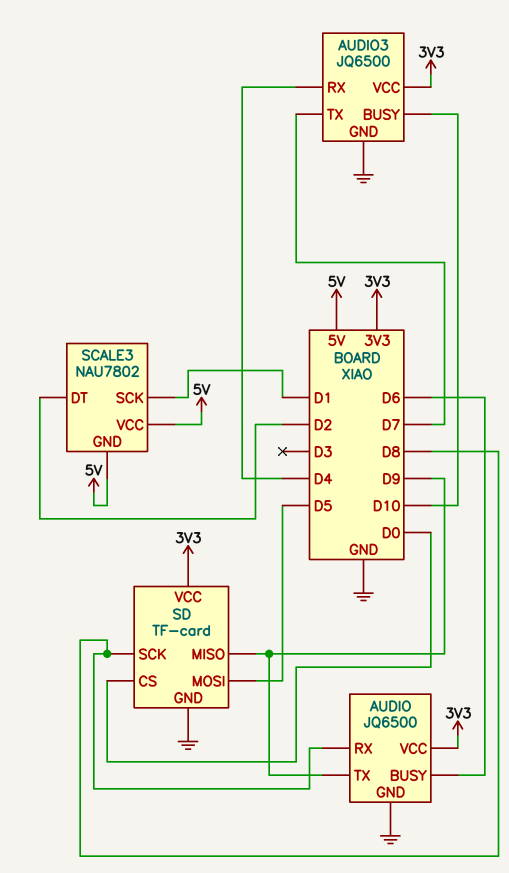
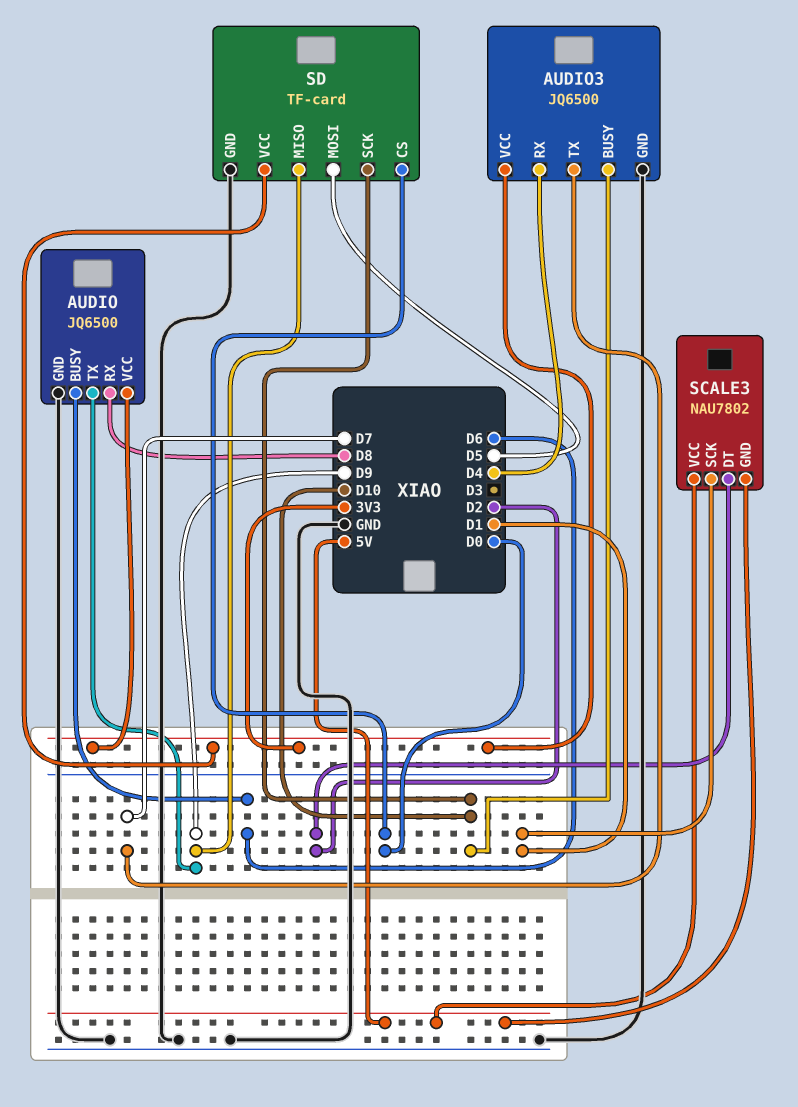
SD pin SCK: D8 -> D10

